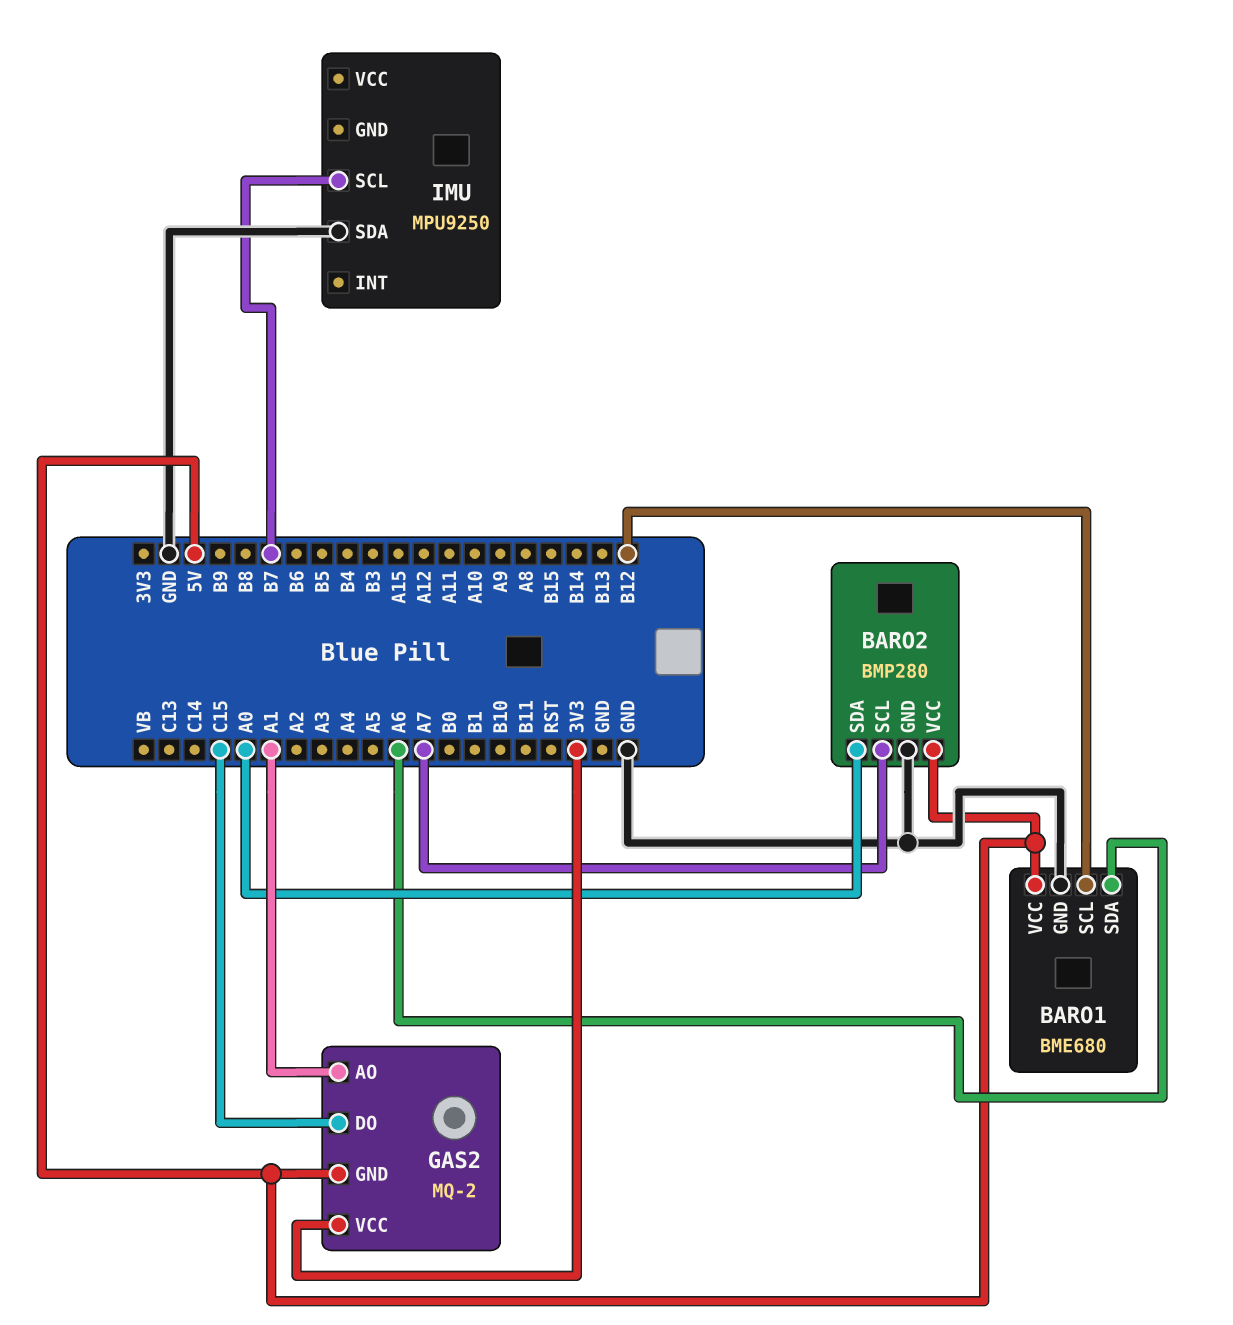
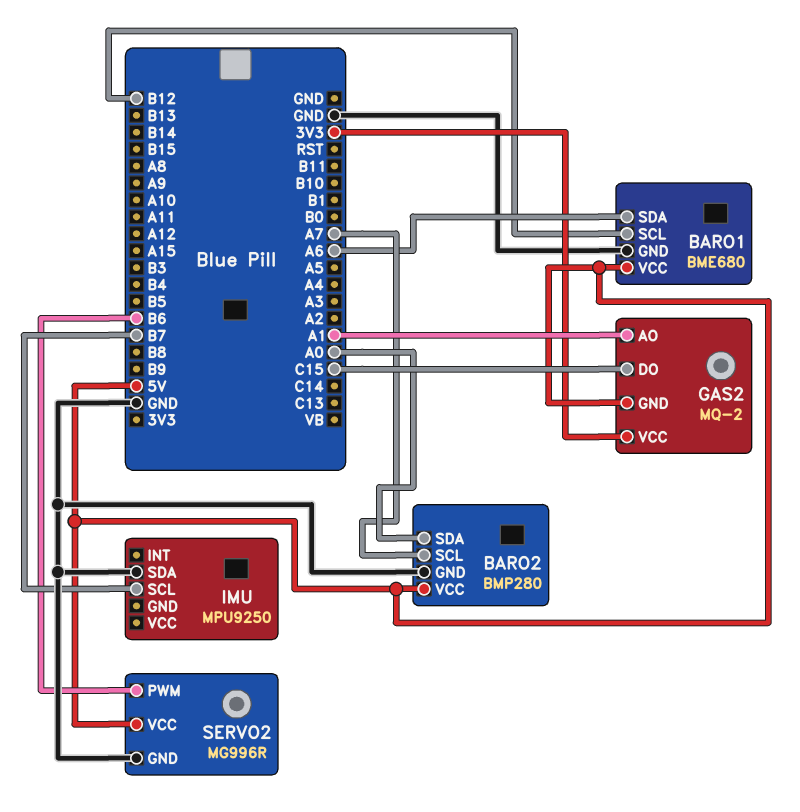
SERVO2: none -> MG996R
SERVO2 pin GND: none -> GND
SERVO2 pin PWM: none -> B6
SERVO2 pin VCC: none -> 5V

